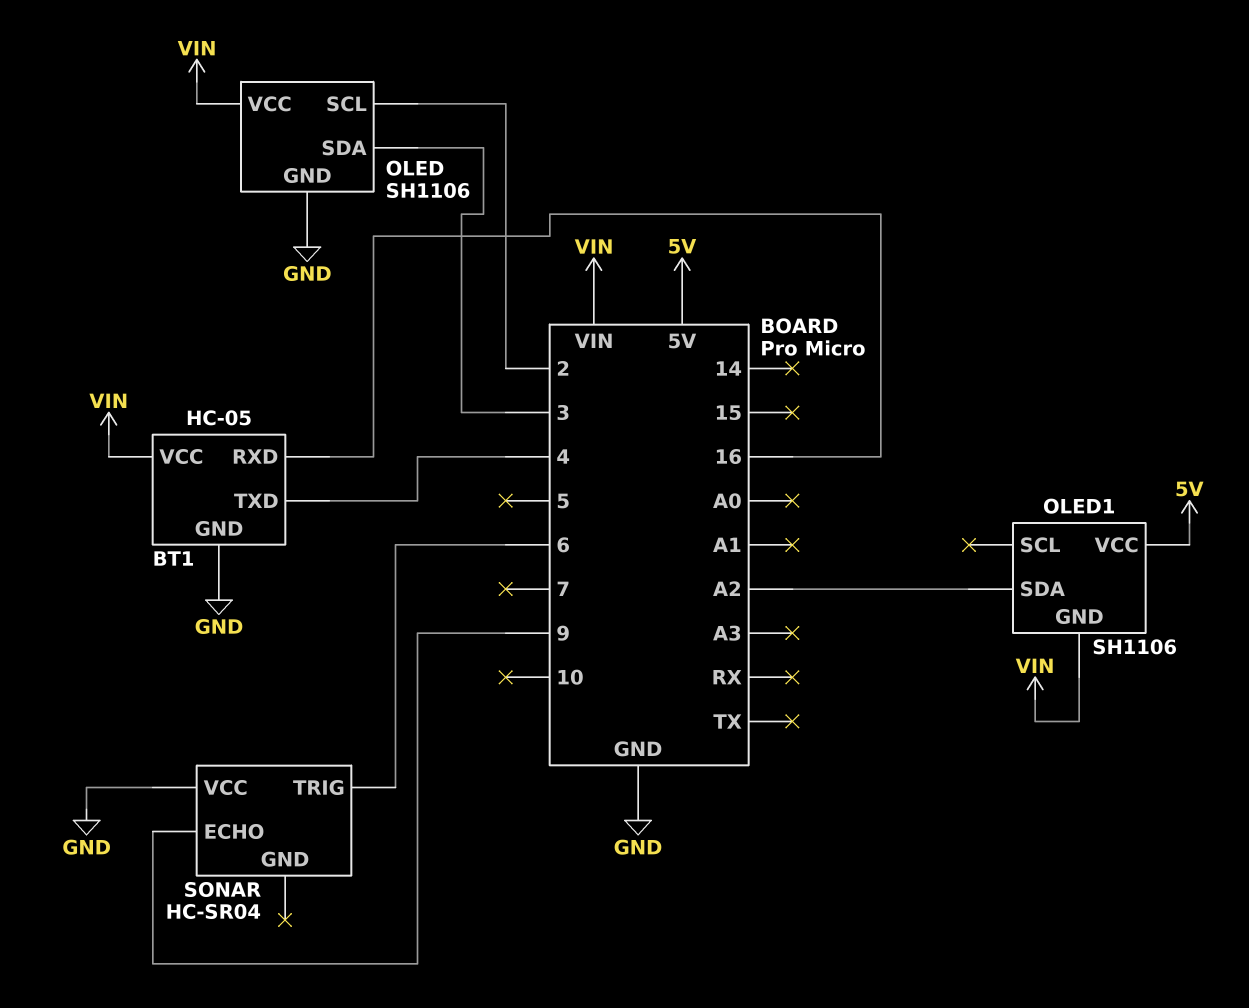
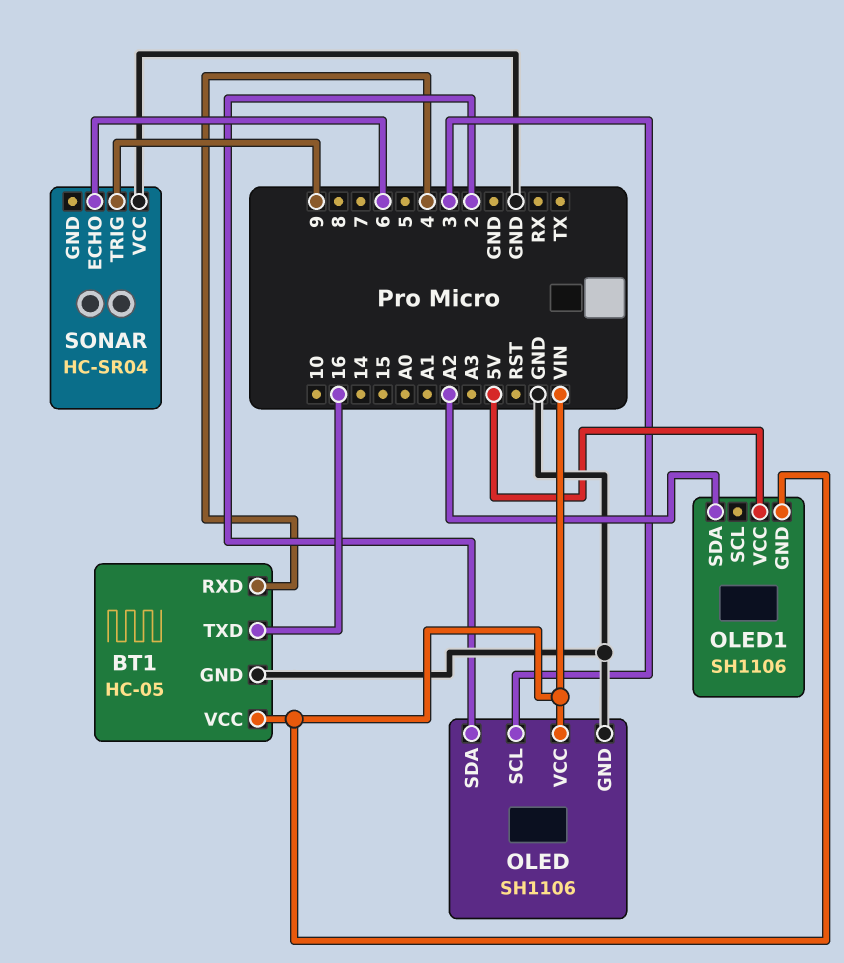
BT1 pin RXD: 16 -> 4
BT1 pin TXD: 4 -> 16
OLED pin SCL: 2 -> 3
OLED pin SDA: 3 -> 2
SONAR pin ECHO: 9 -> 6
SONAR pin TRIG: 6 -> 9

